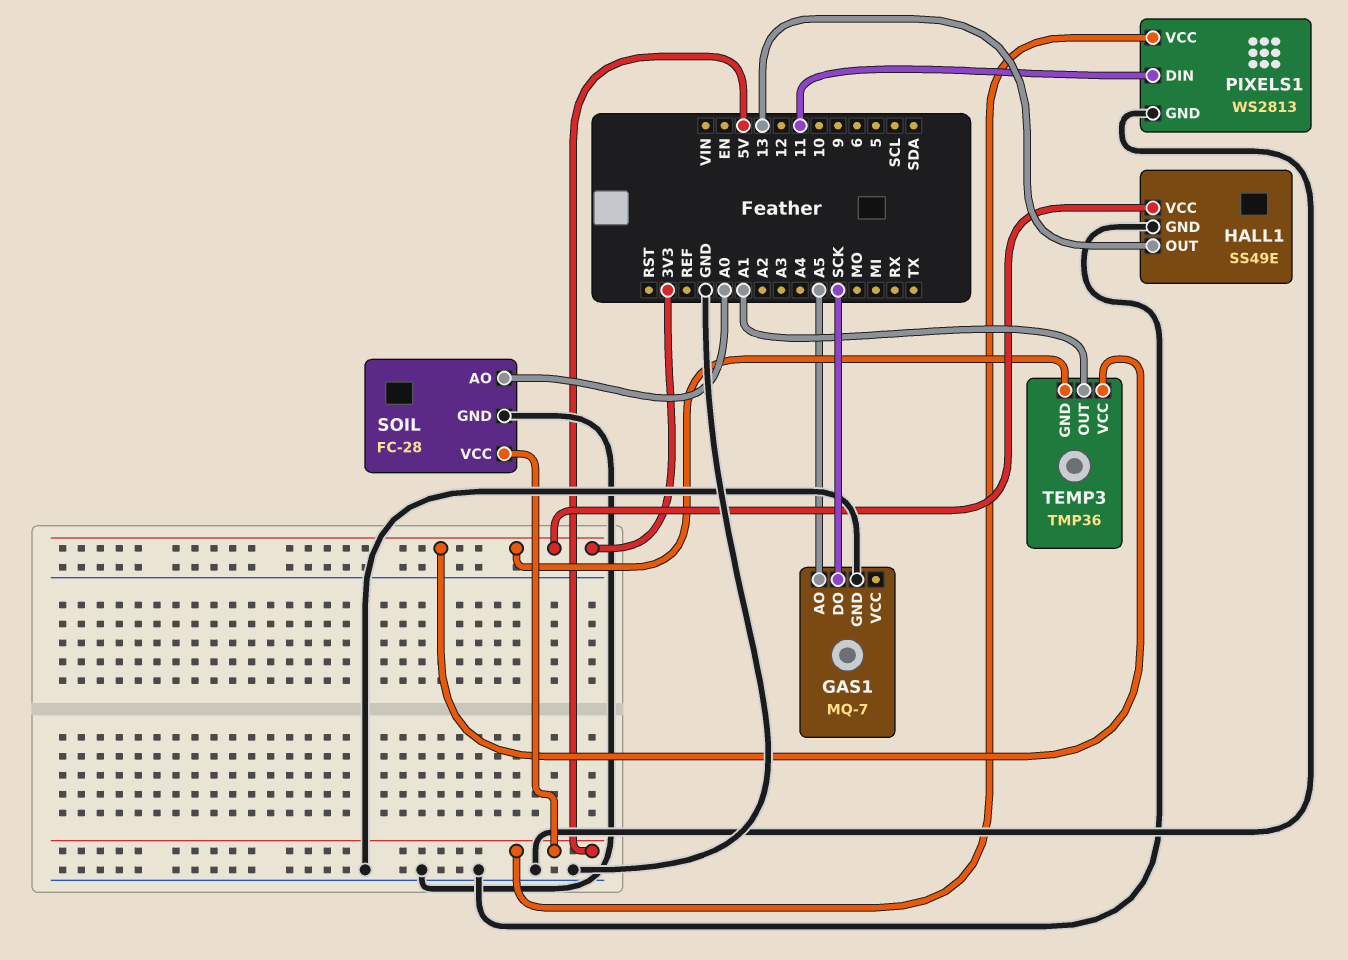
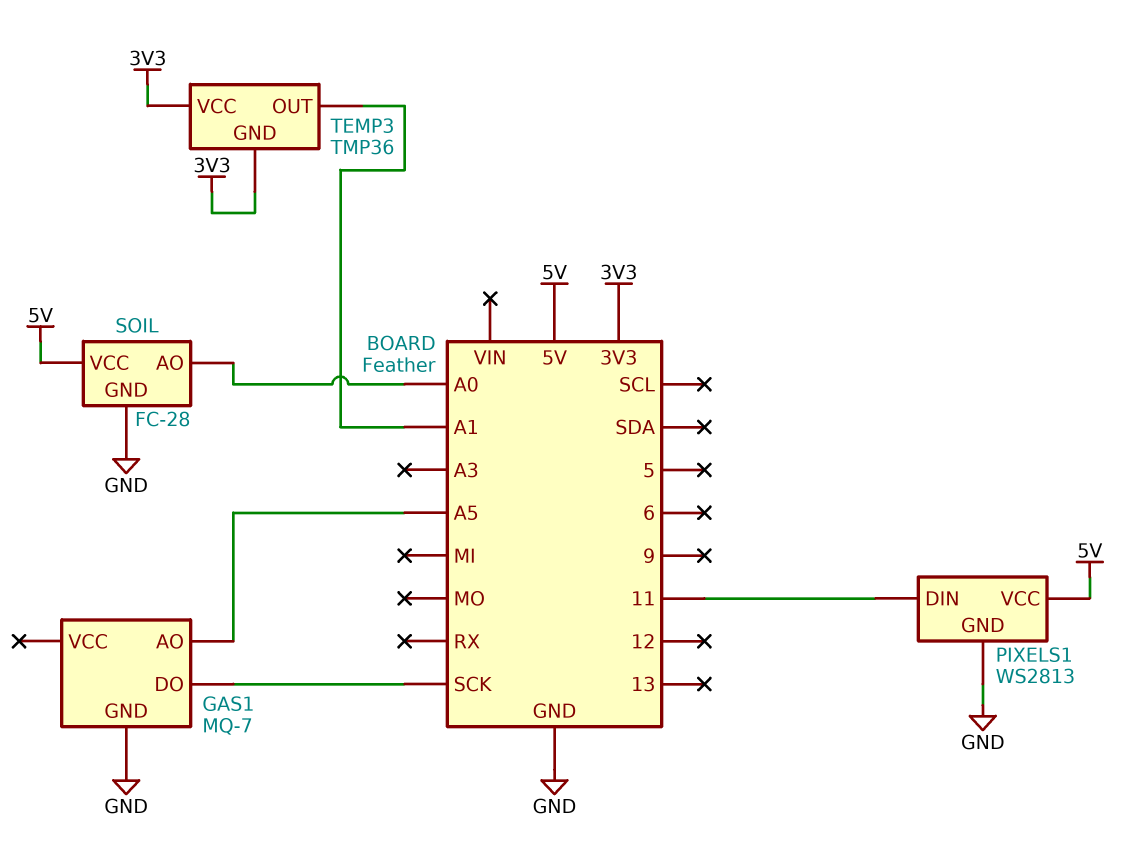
HALL1: SS49E -> none
HALL1 pin GND: GND -> none
HALL1 pin OUT: 13 -> none
HALL1 pin VCC: 3V3 -> none

